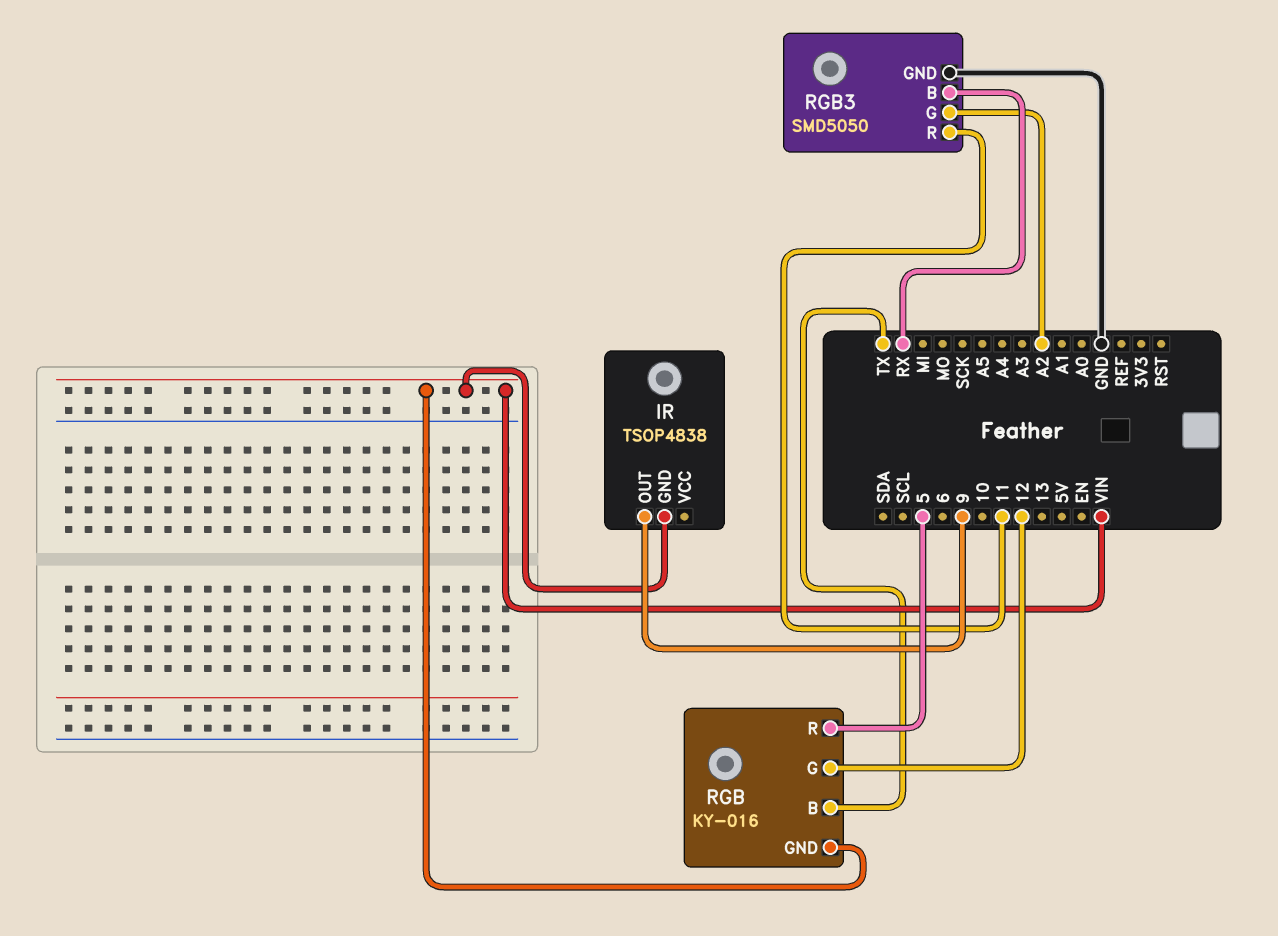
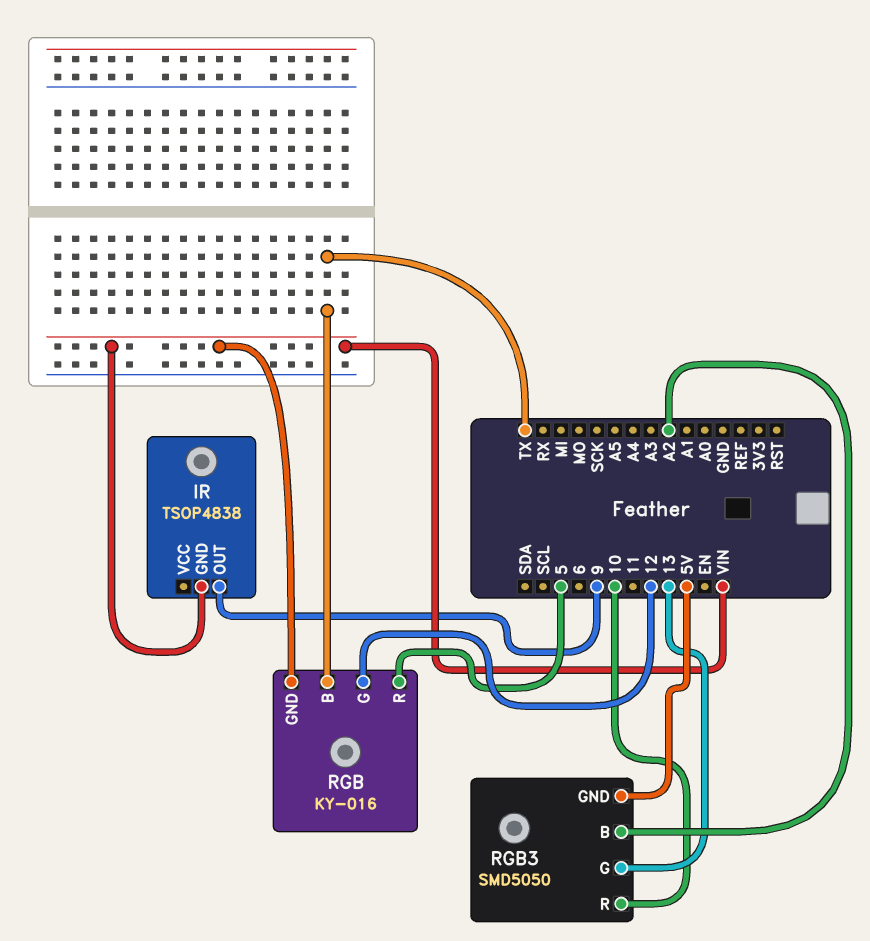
RGB3 pin B: RX -> A2
RGB3 pin G: A2 -> 13
RGB3 pin GND: GND -> 5V
RGB3 pin R: 11 -> 10

